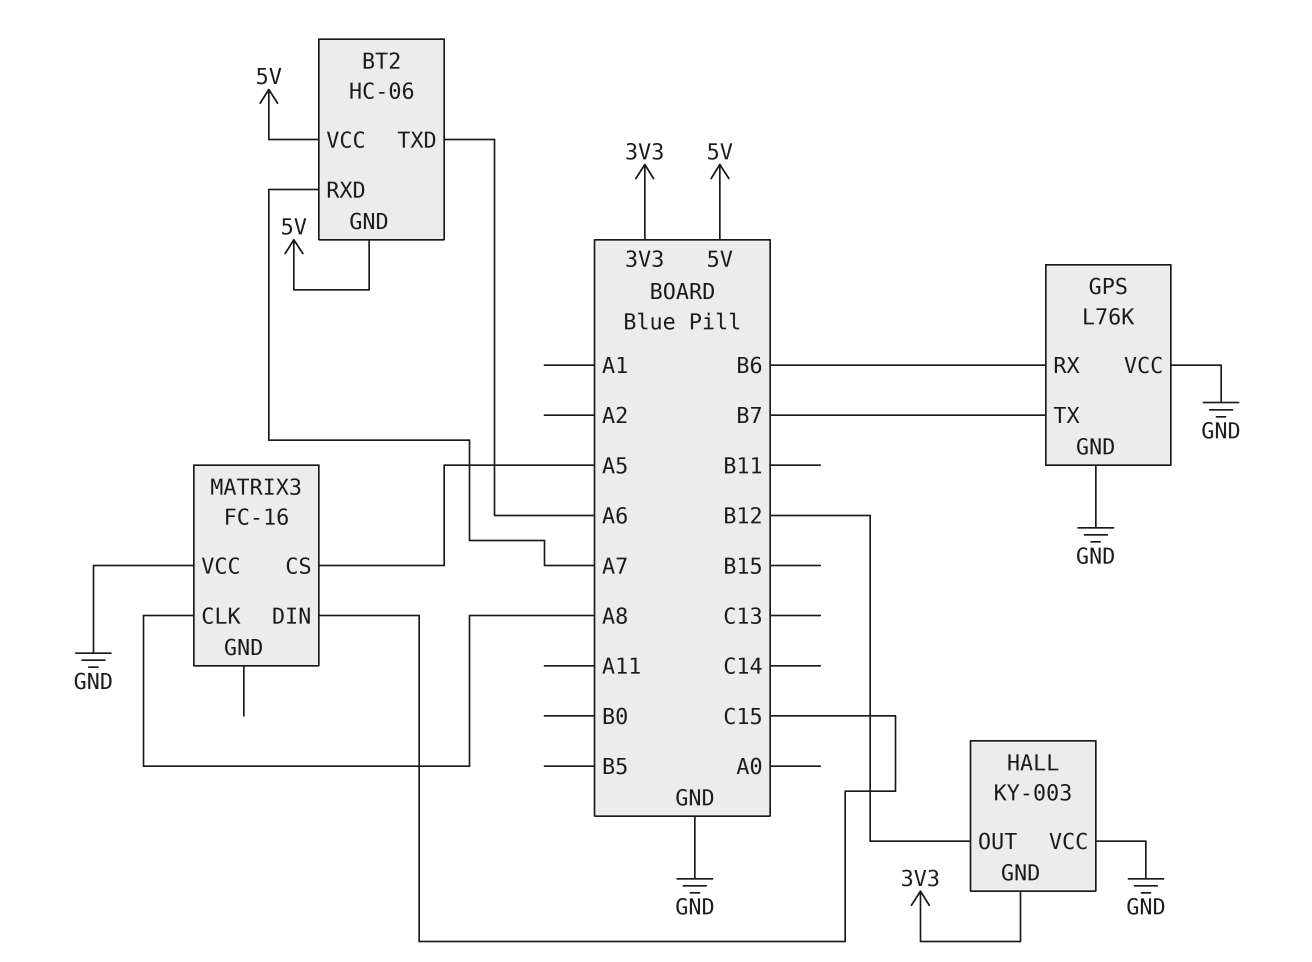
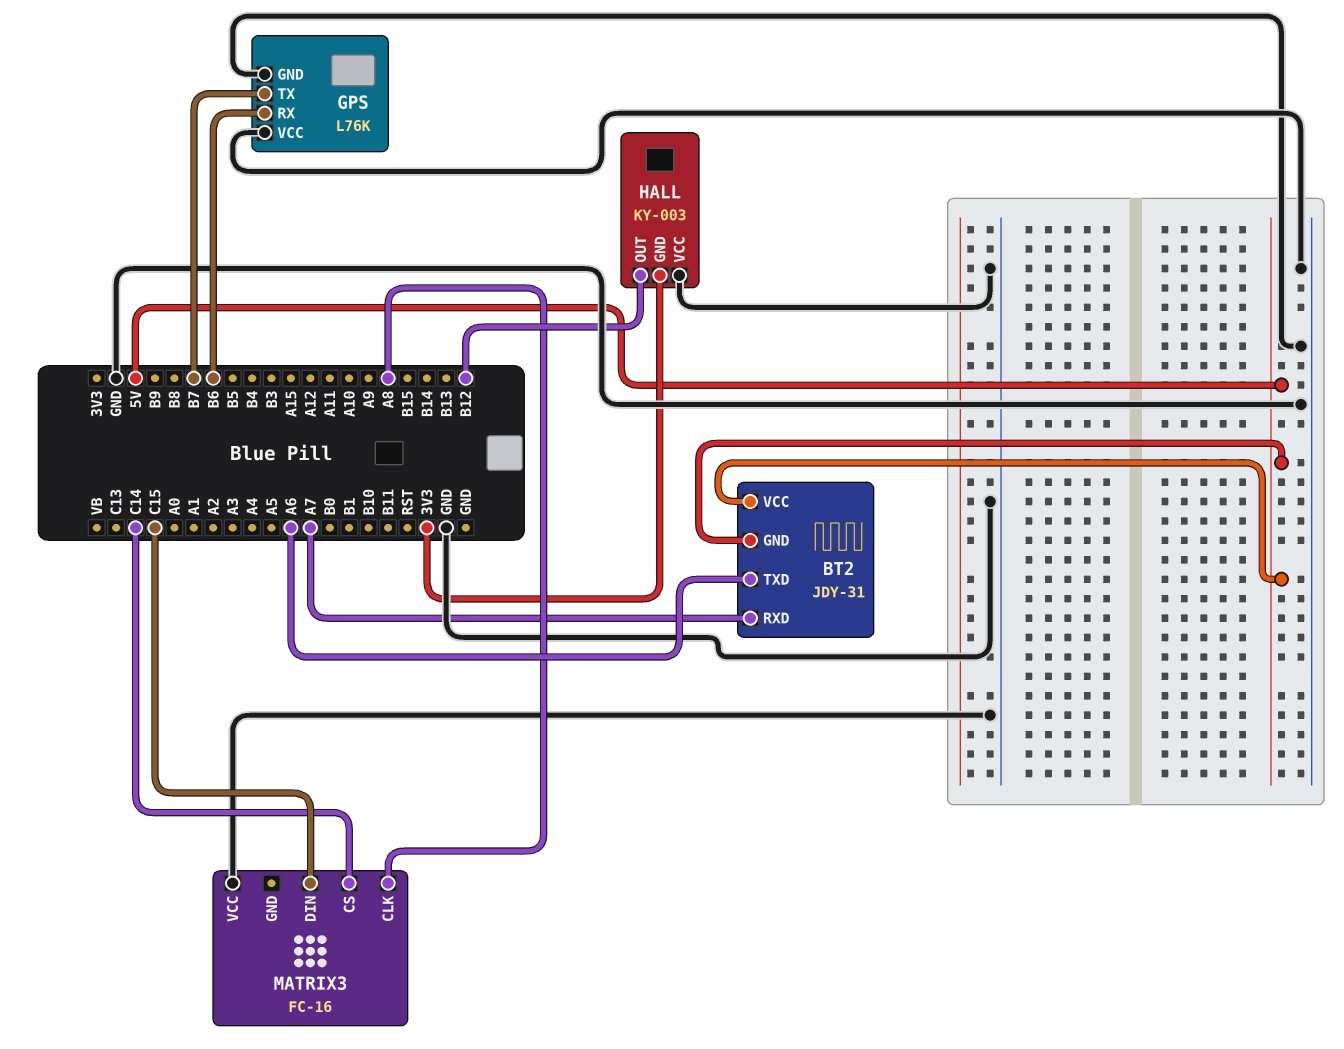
BT2: HC-06 -> JDY-31
MATRIX3 pin CS: A5 -> C14

